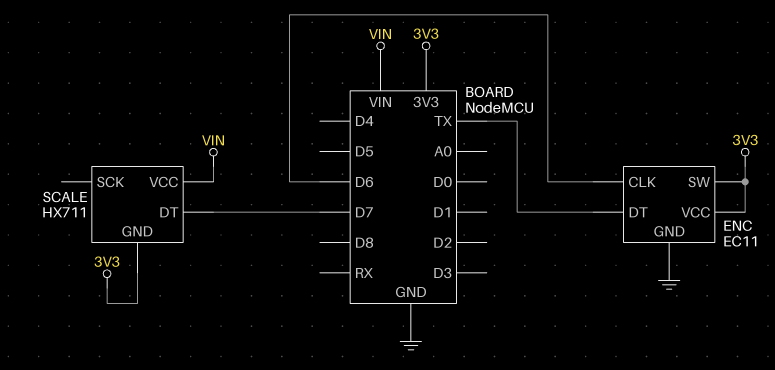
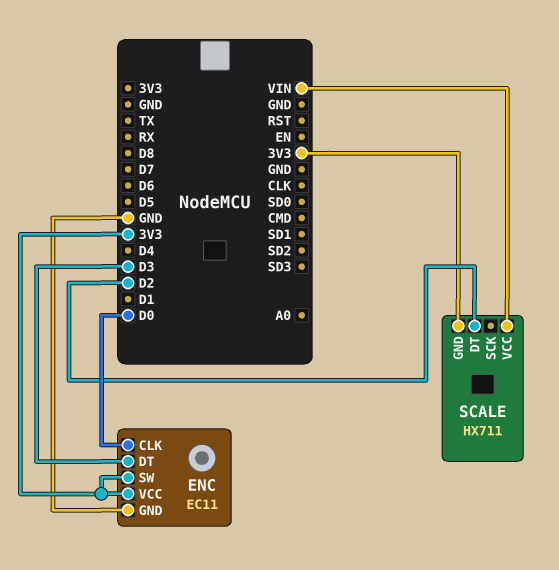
ENC pin CLK: D6 -> D0
ENC pin DT: TX -> D3
SCALE pin DT: D7 -> D2

